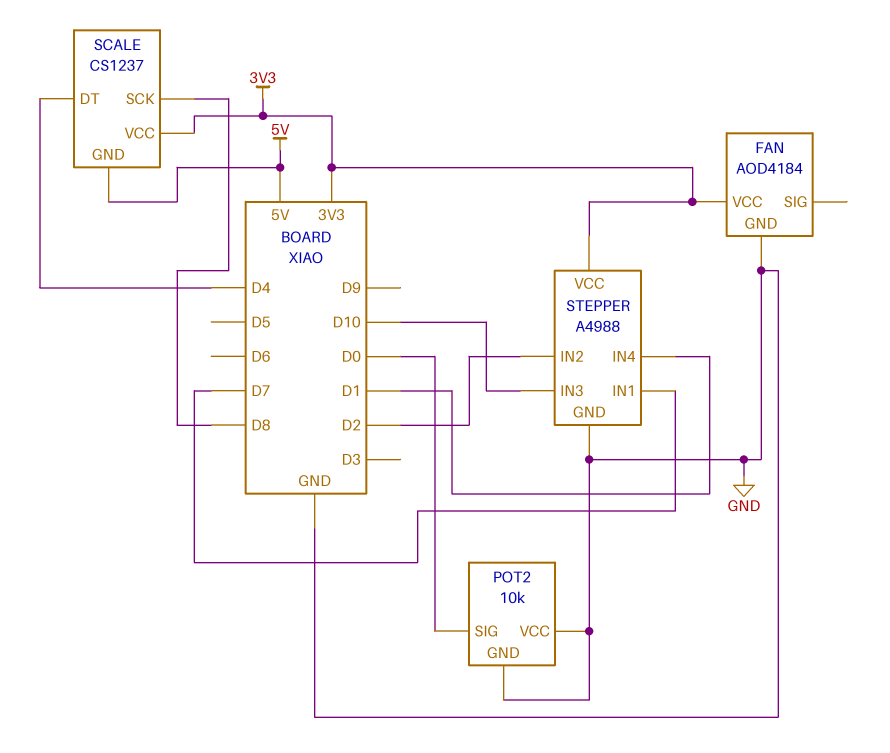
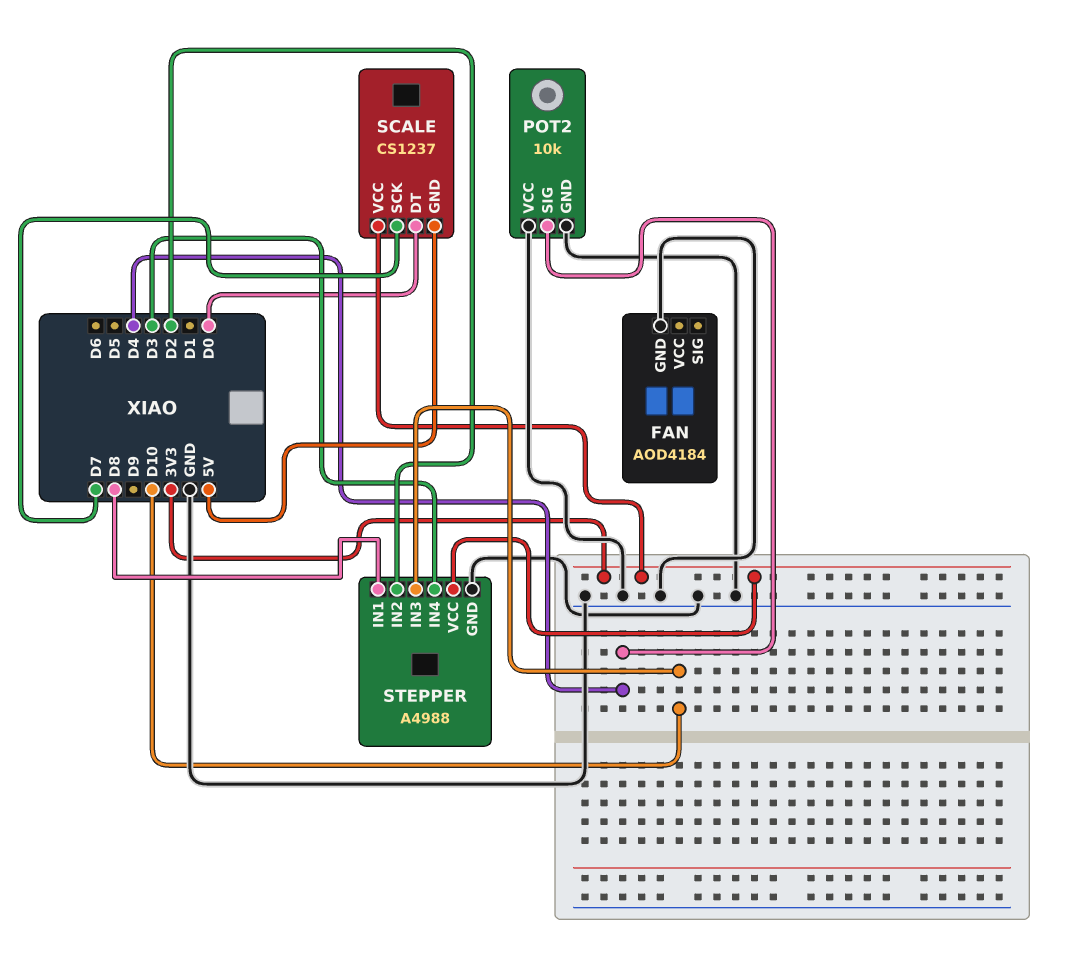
FAN pin VCC: 3V3 -> none
POT2 pin SIG: D0 -> D4
SCALE pin DT: D4 -> D0
SCALE pin SCK: D8 -> D7
STEPPER pin IN1: D7 -> D8
STEPPER pin IN4: D1 -> D3

